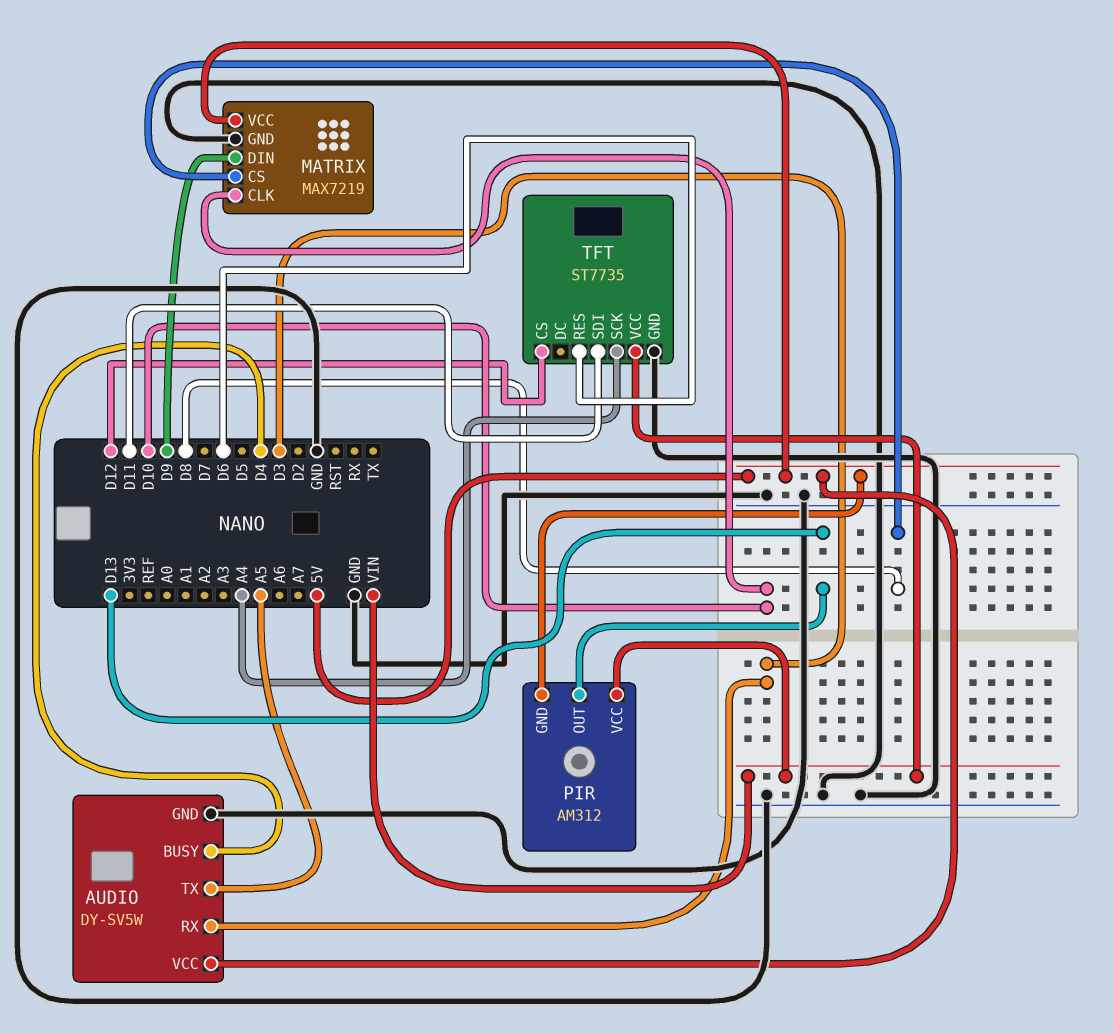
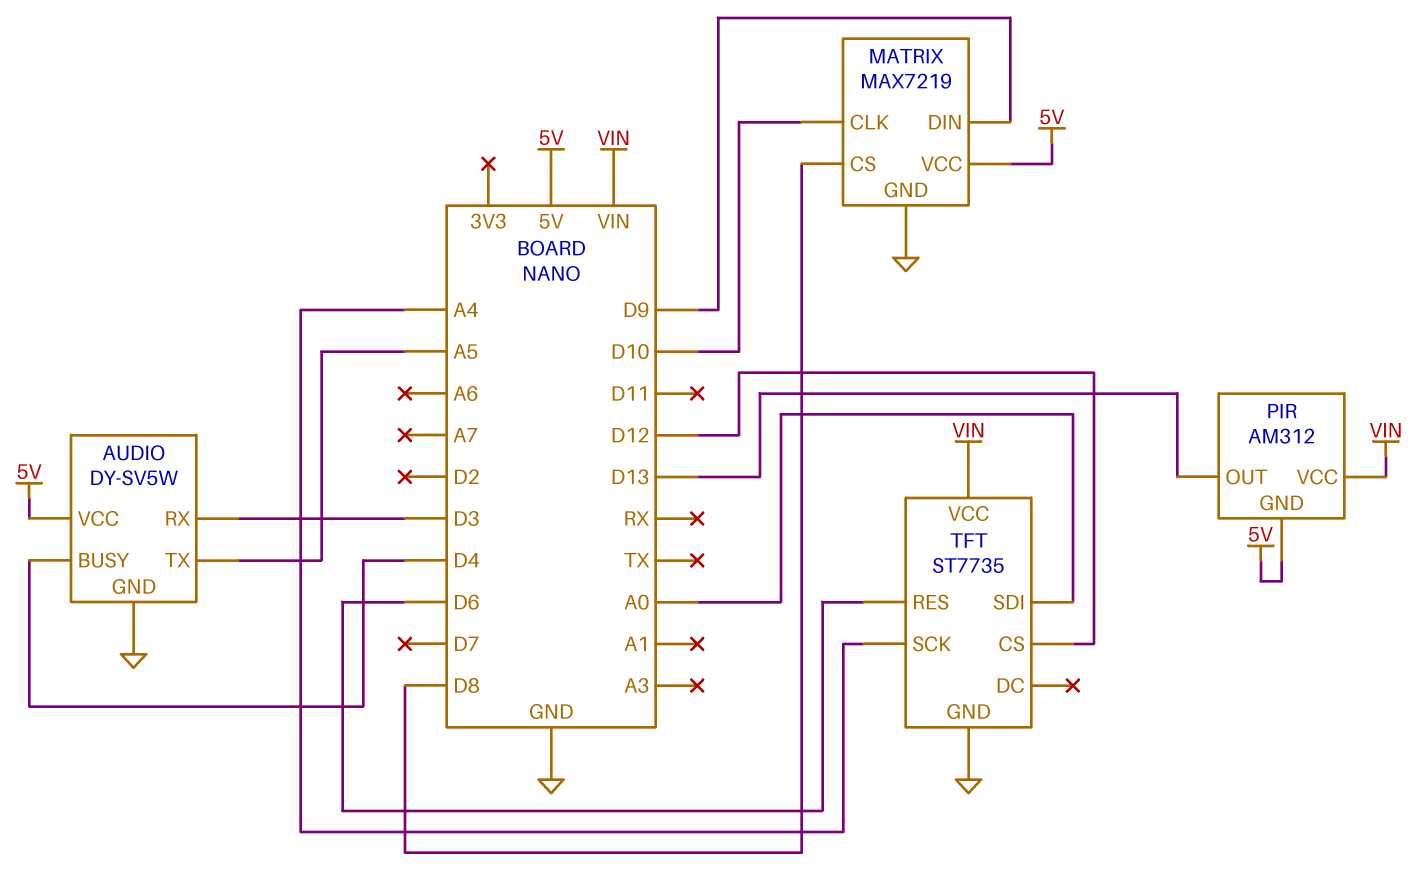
TFT pin SDI: D11 -> A0

